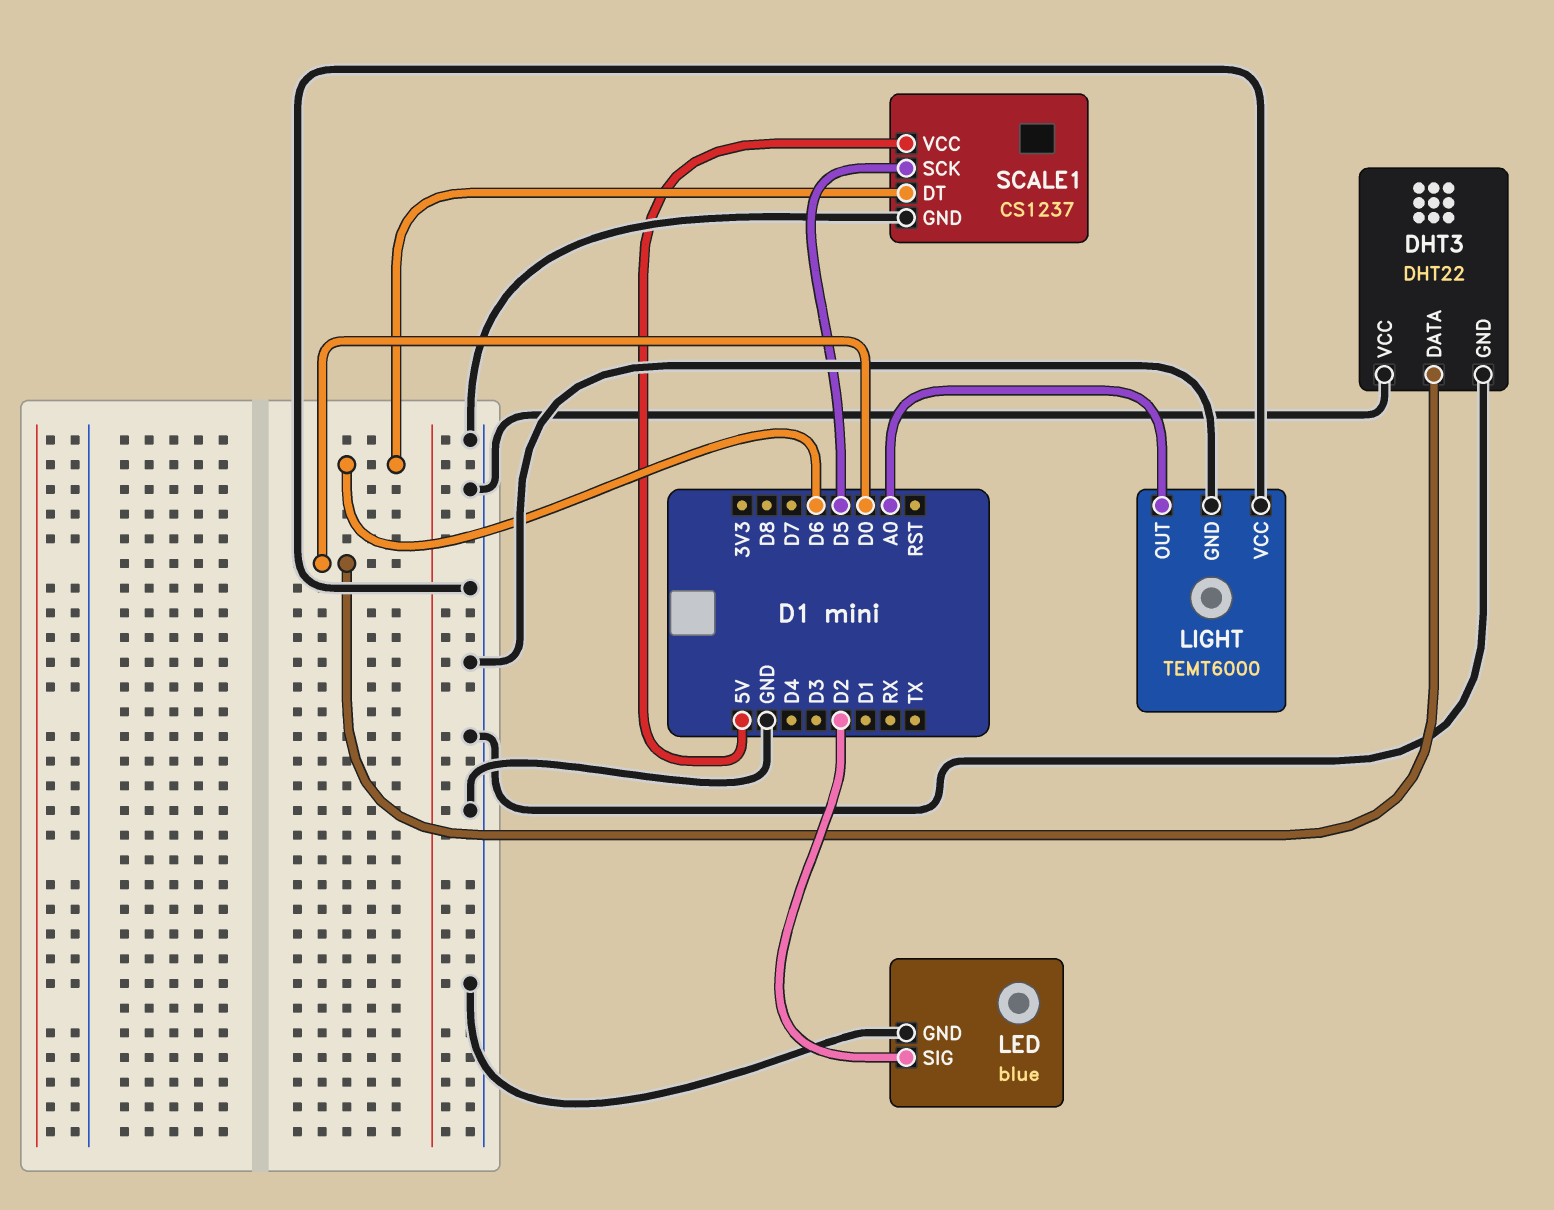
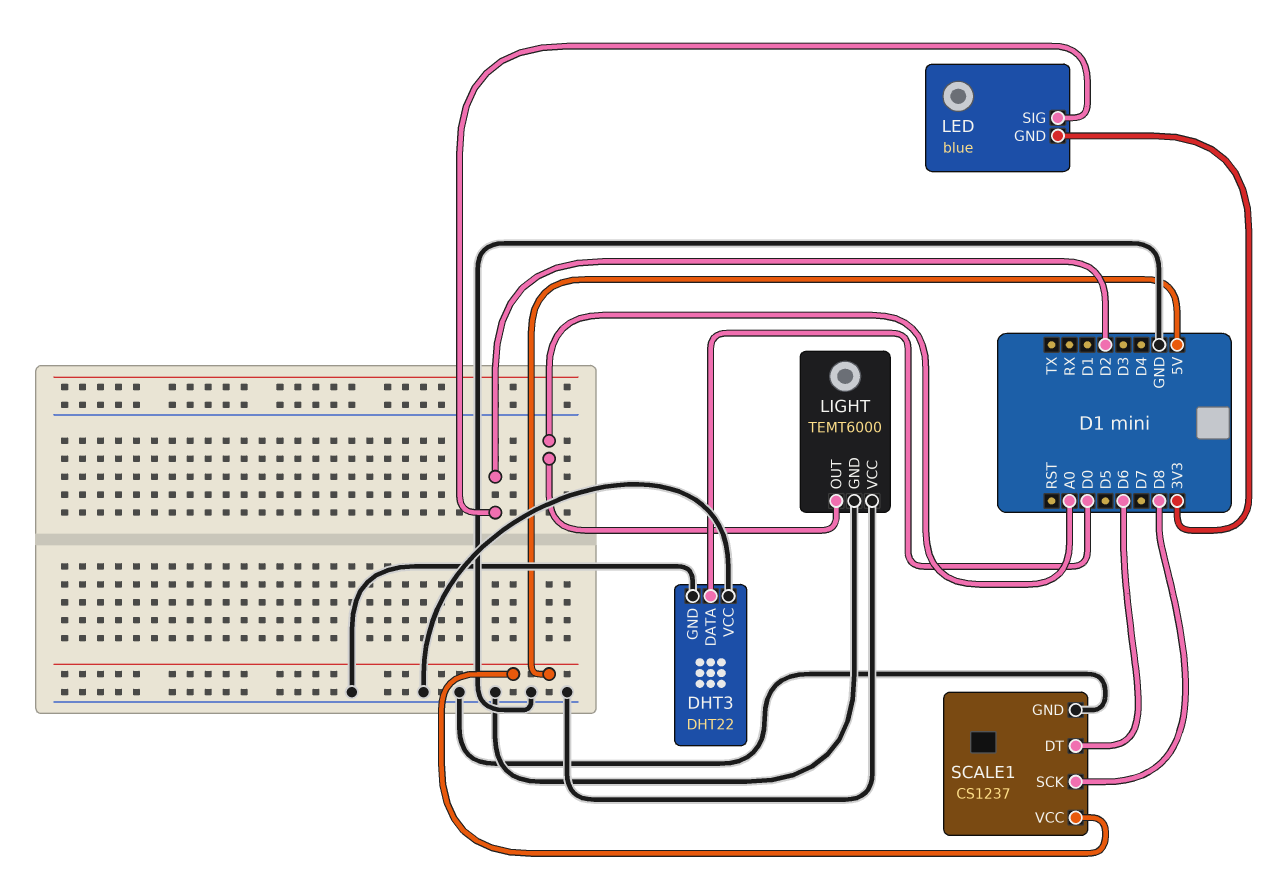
LED pin GND: GND -> 3V3
SCALE1 pin SCK: D5 -> D8

